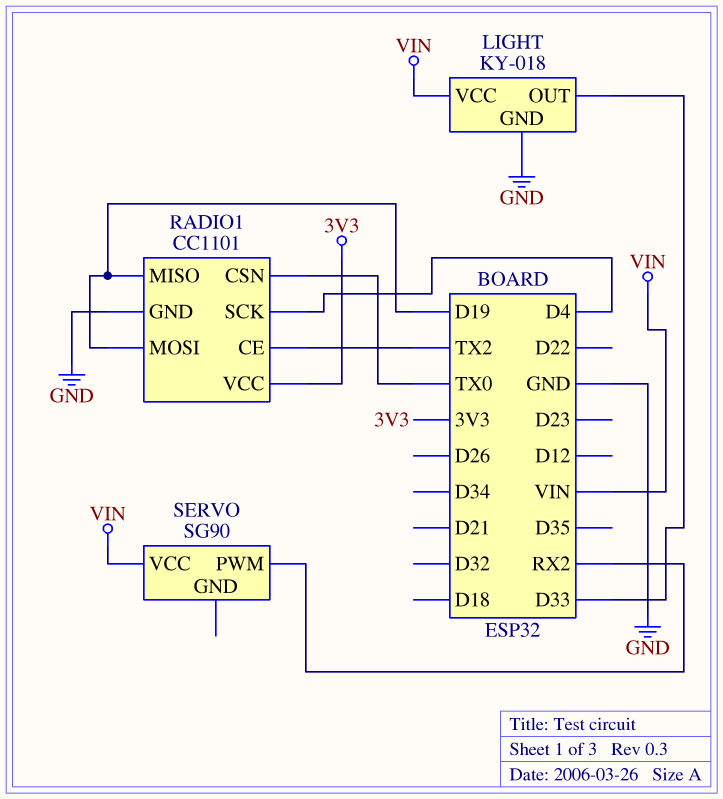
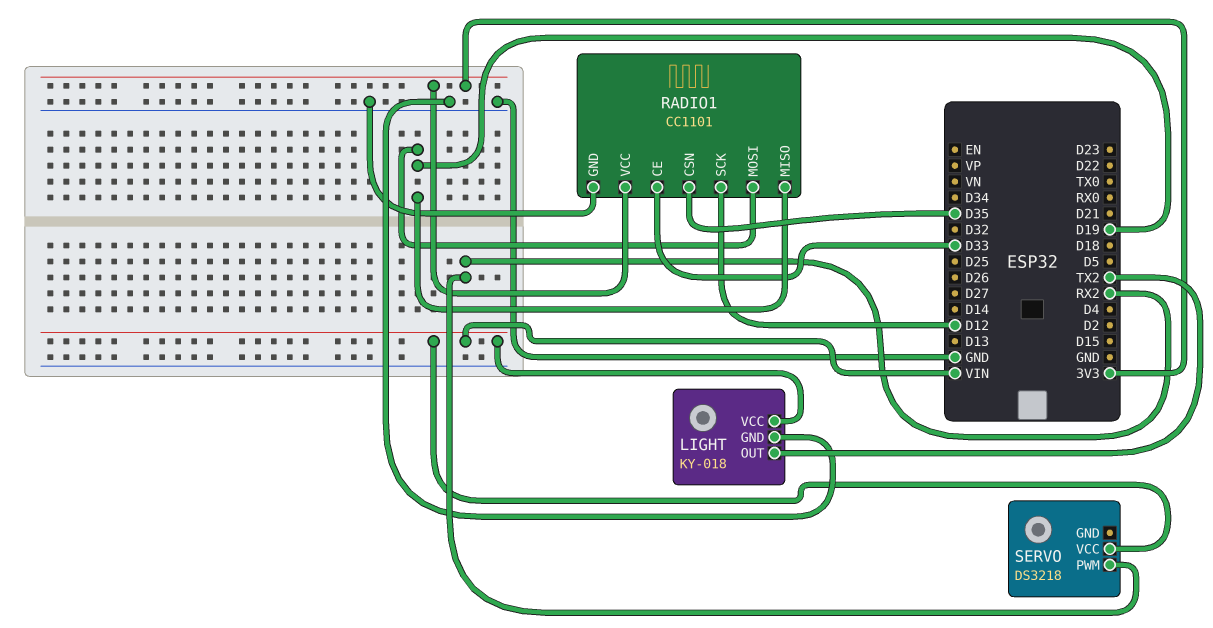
LIGHT pin OUT: D33 -> TX2
RADIO1 pin CE: TX2 -> D33
RADIO1 pin CSN: TX0 -> D35
RADIO1 pin SCK: D4 -> D12
SERVO: SG90 -> DS3218

